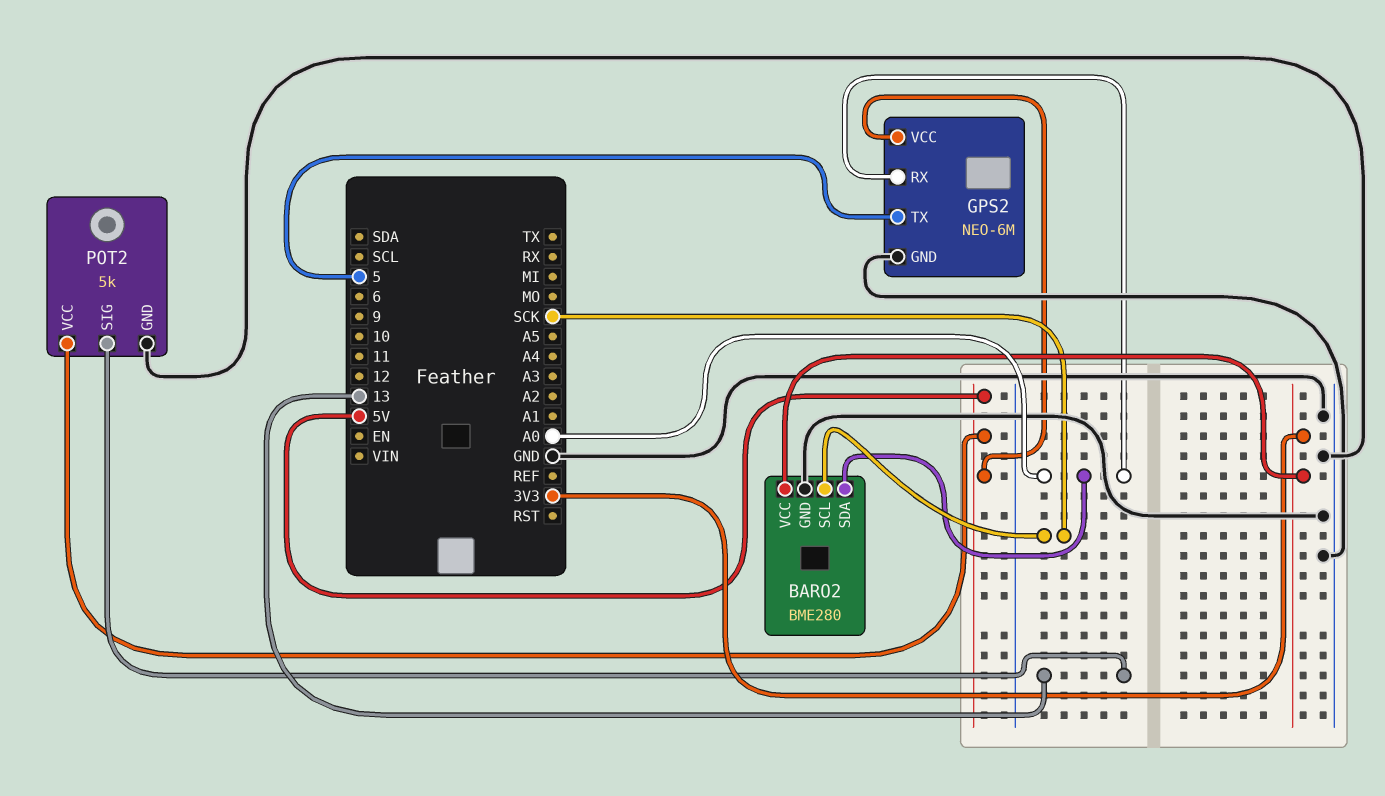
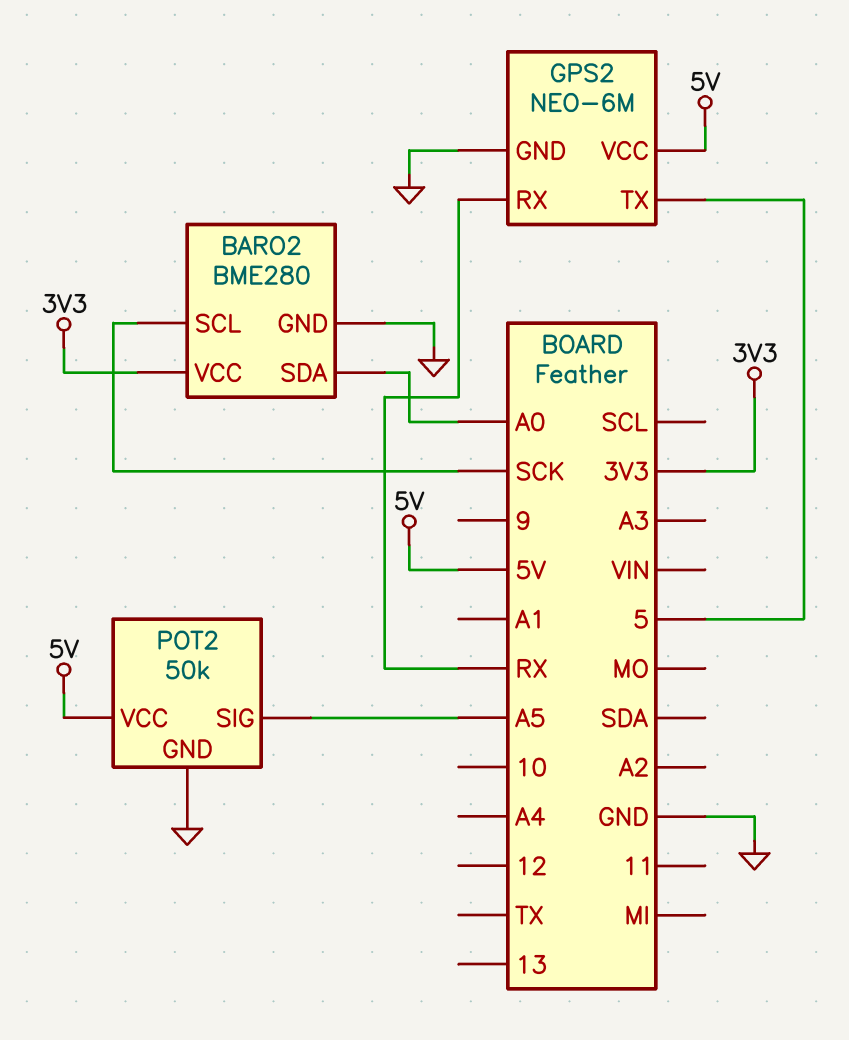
GPS2 pin RX: A0 -> RX
POT2: 5k -> 50k
POT2 pin SIG: 13 -> A5

